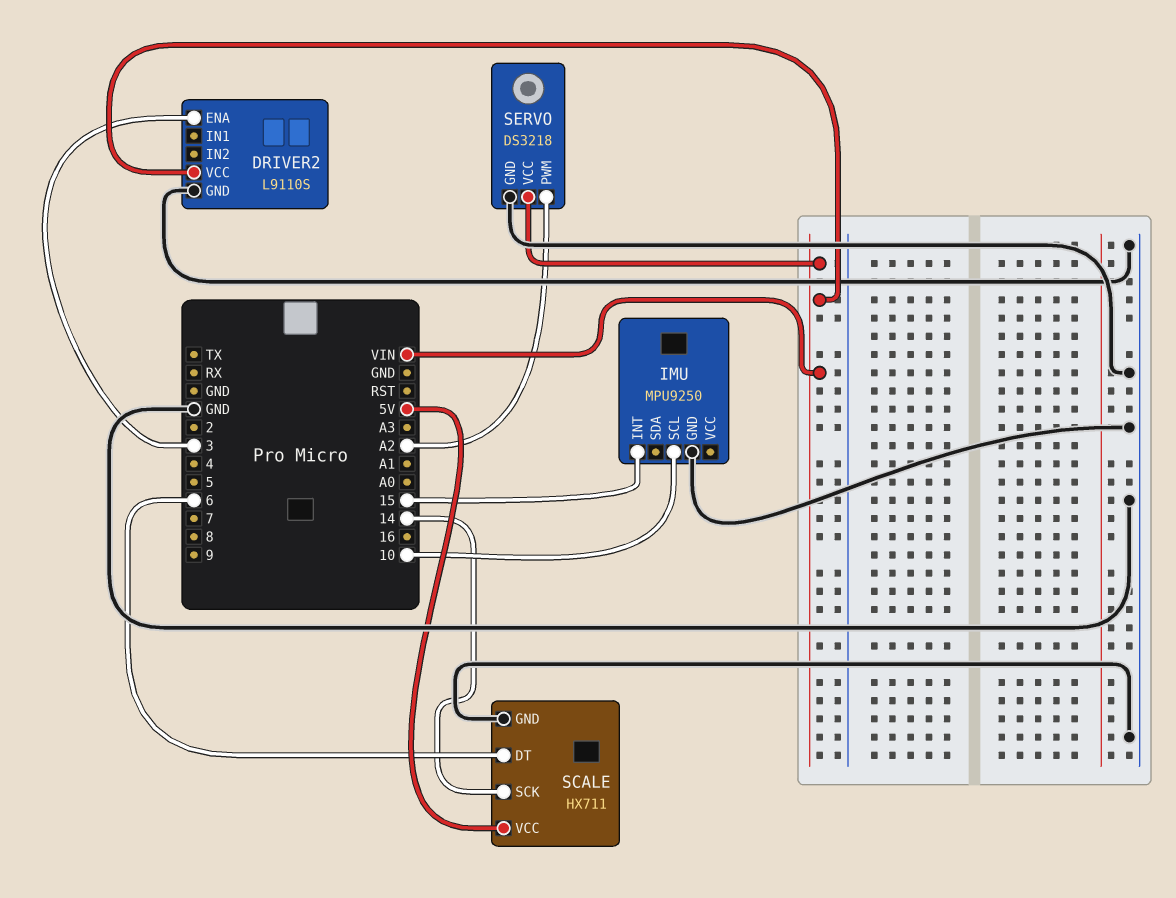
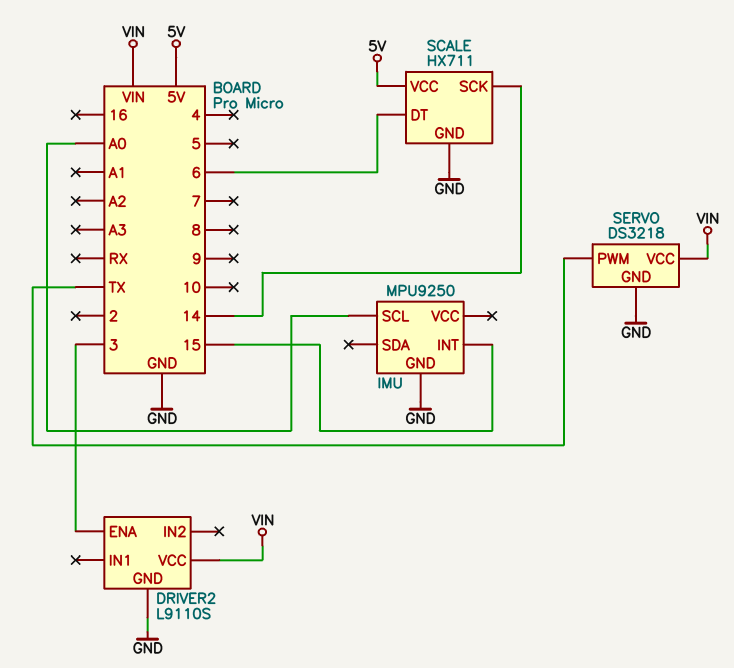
IMU pin SCL: 10 -> A0
SERVO pin PWM: A2 -> TX

